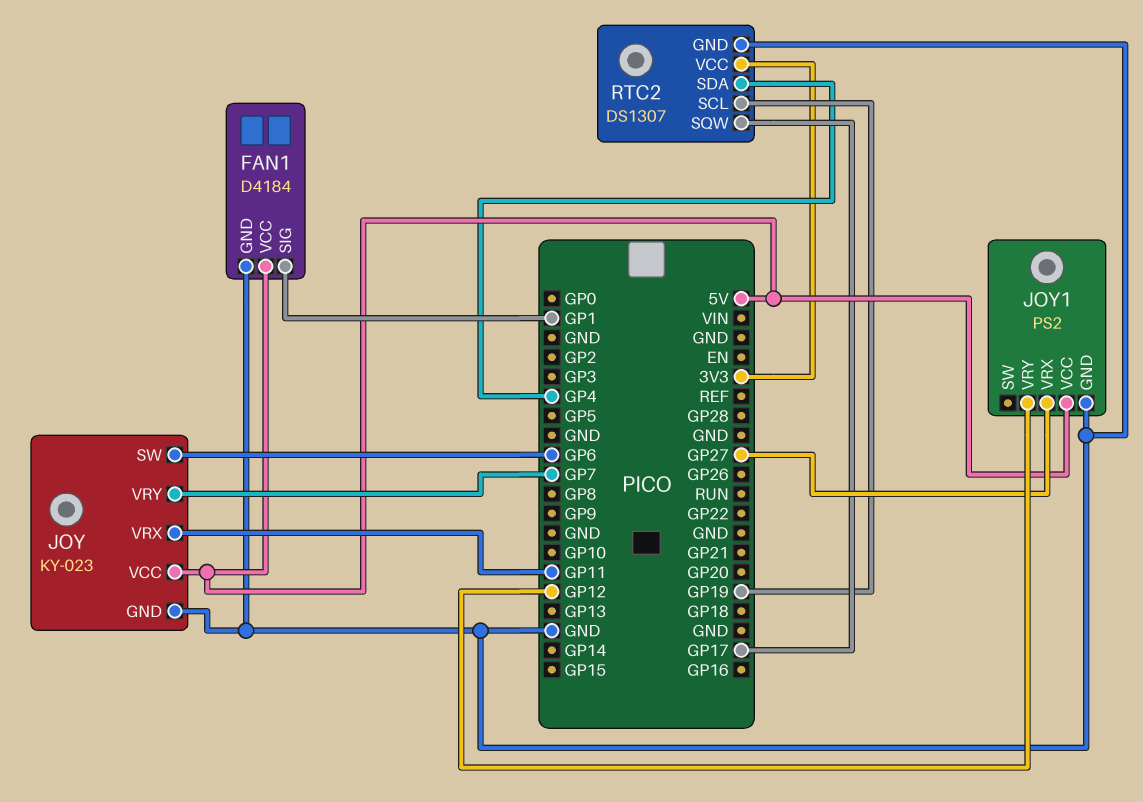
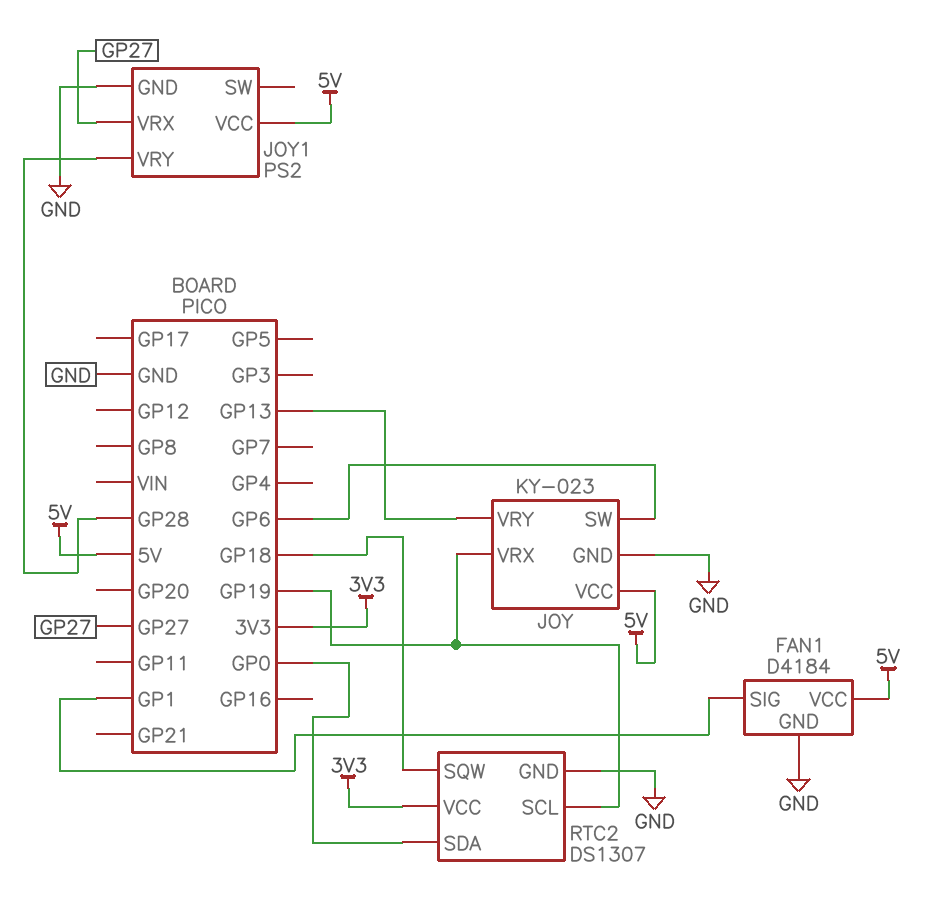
JOY pin VRX: GP11 -> GP19
JOY pin VRY: GP7 -> GP13
JOY1 pin VRY: GP12 -> GP28
RTC2 pin SDA: GP4 -> GP0
RTC2 pin SQW: GP17 -> GP18

